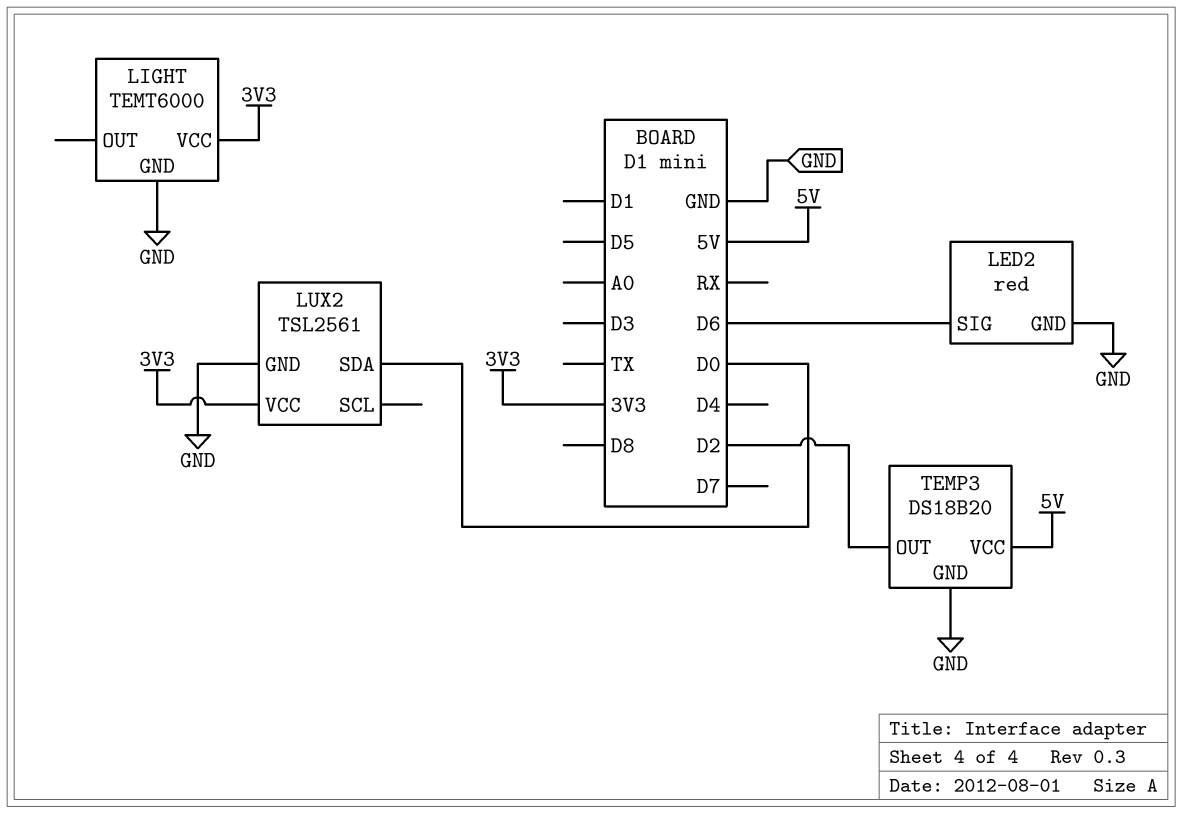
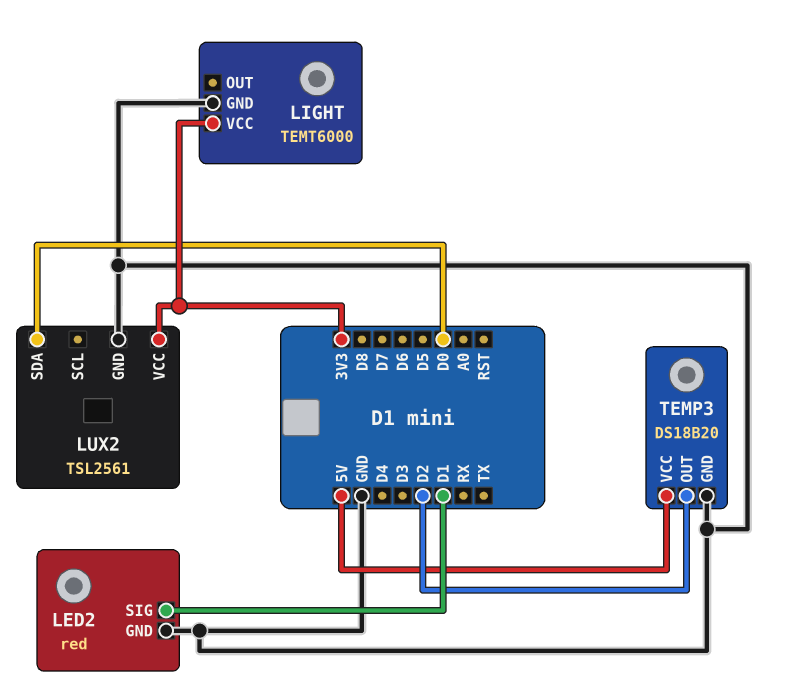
LED2 pin SIG: D6 -> D1

